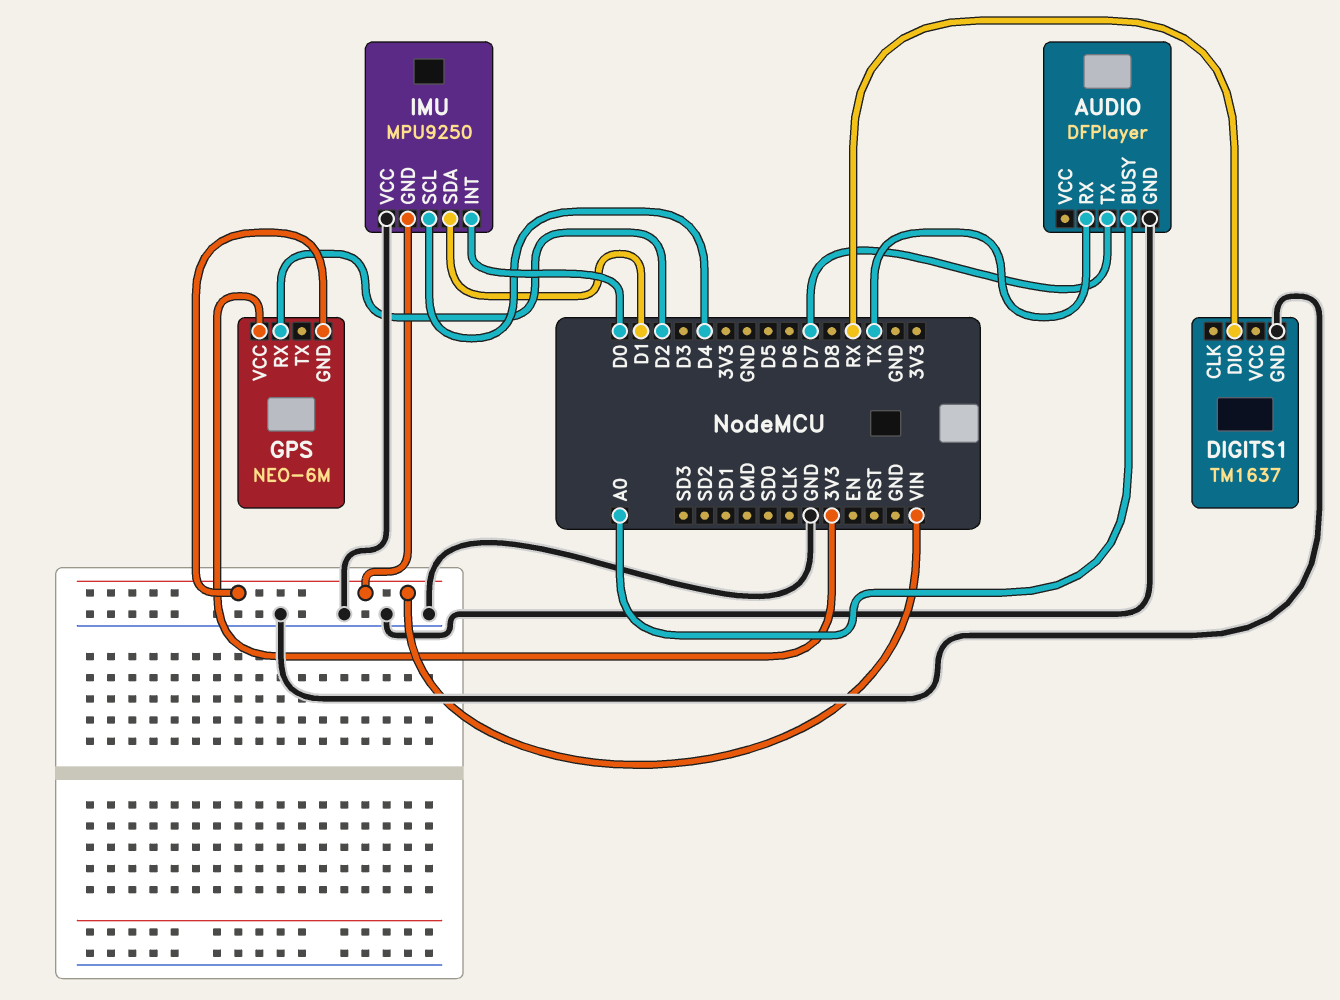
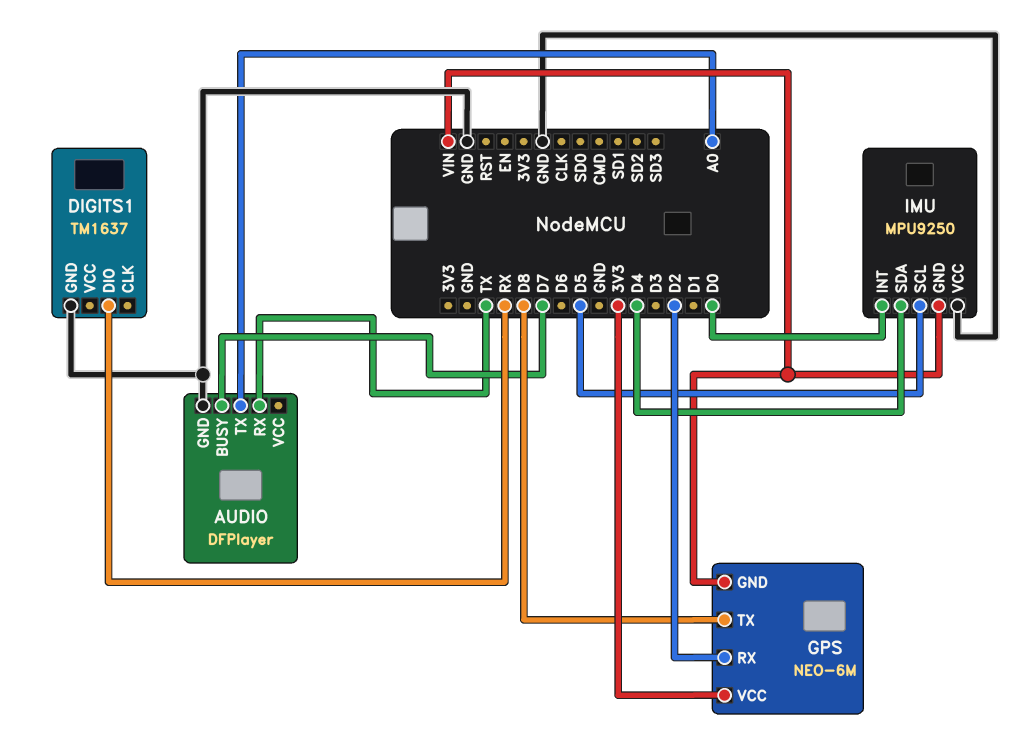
AUDIO pin BUSY: A0 -> D7
AUDIO pin TX: D7 -> A0
GPS pin TX: none -> D8
IMU pin SCL: D4 -> D5
IMU pin SDA: D1 -> D4

